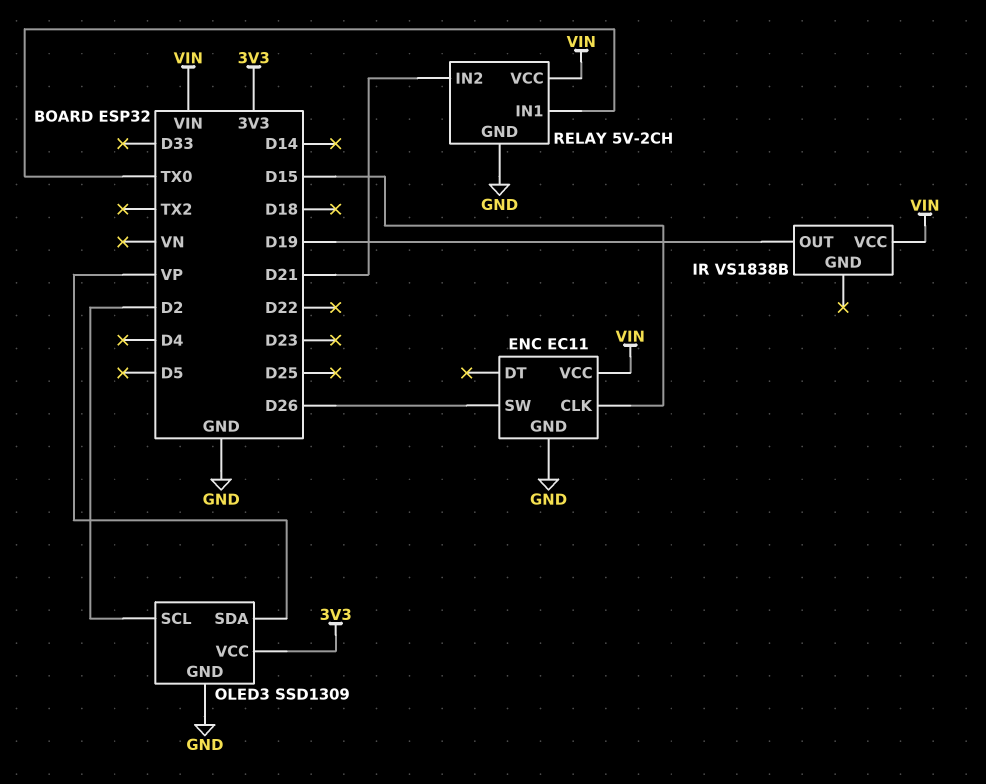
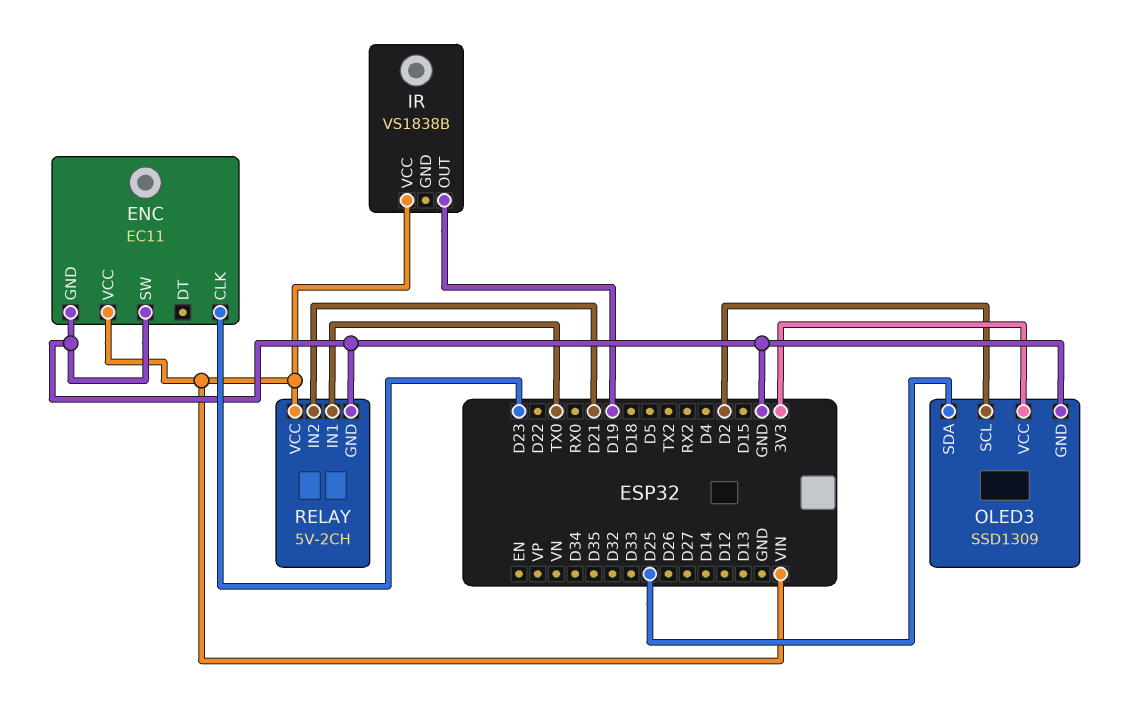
ENC pin CLK: D15 -> D23
ENC pin SW: D26 -> GND
OLED3 pin SDA: VP -> D25

